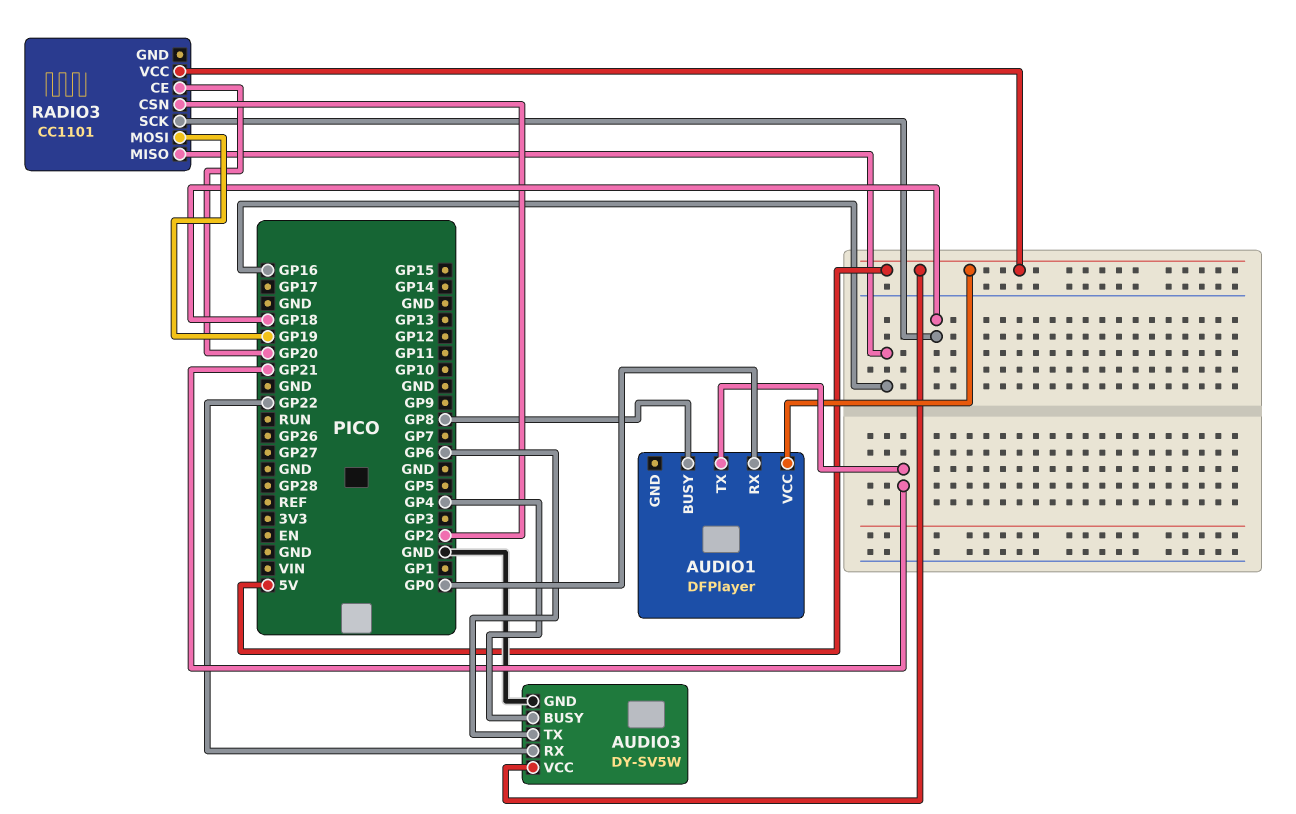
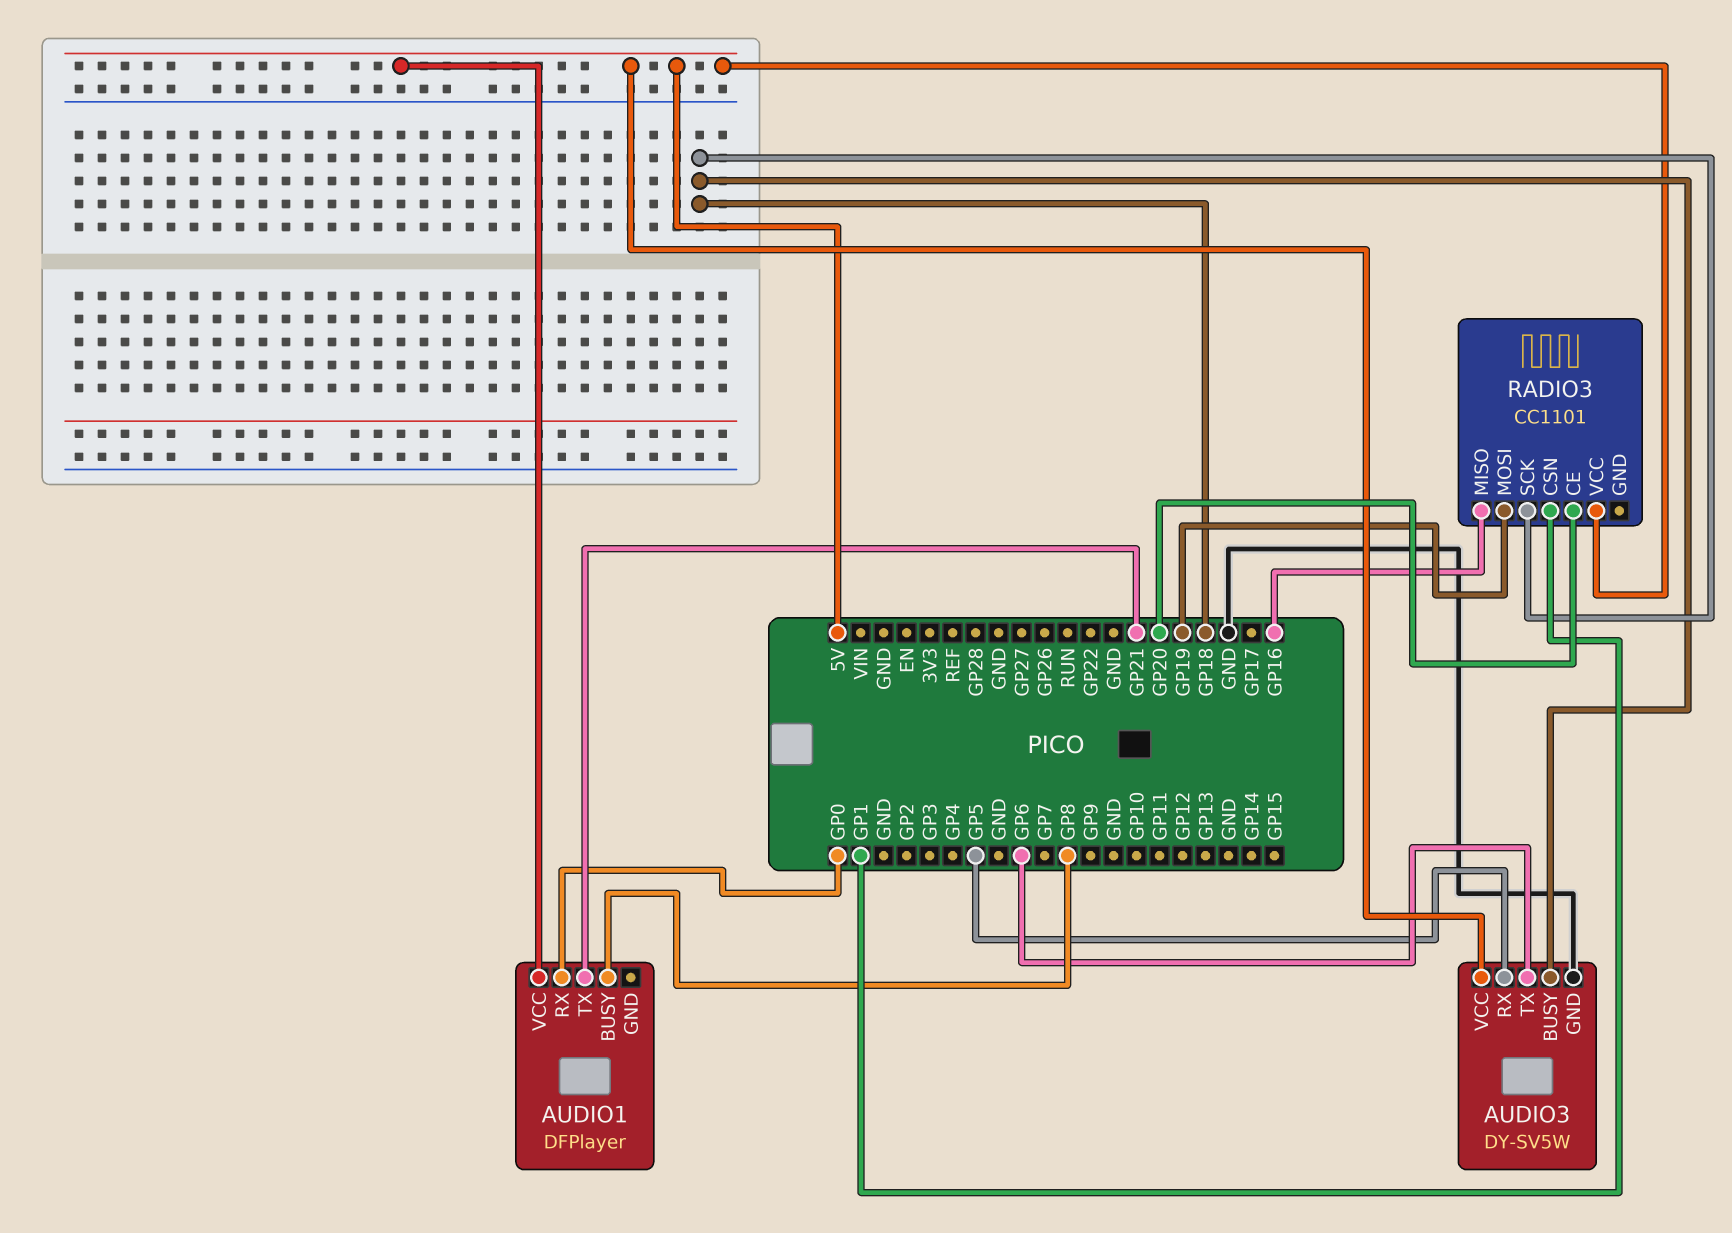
AUDIO3 pin BUSY: GP4 -> GP18
AUDIO3 pin RX: GP22 -> GP5
RADIO3 pin CSN: GP2 -> GP1

